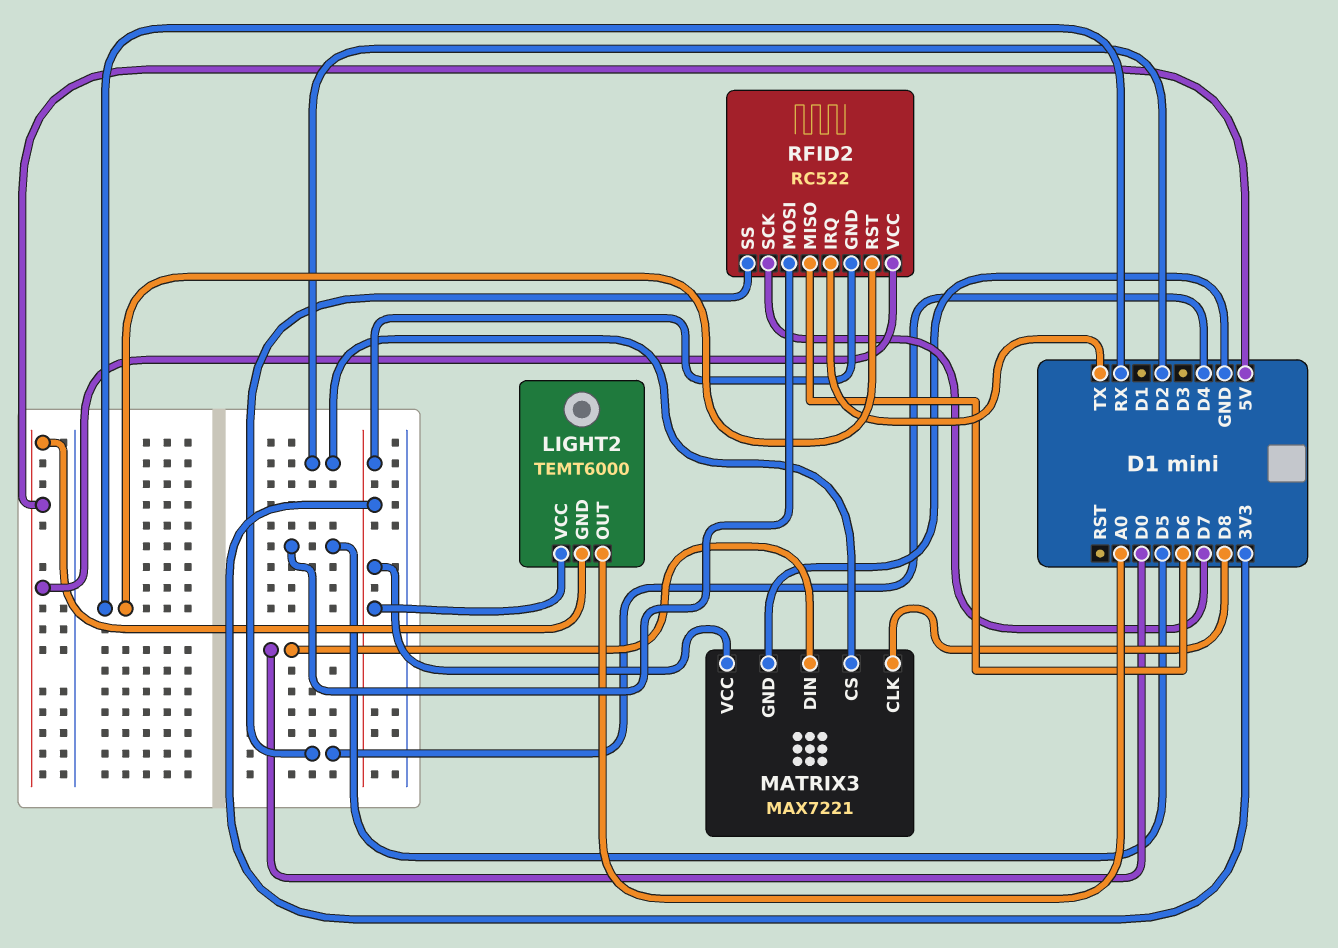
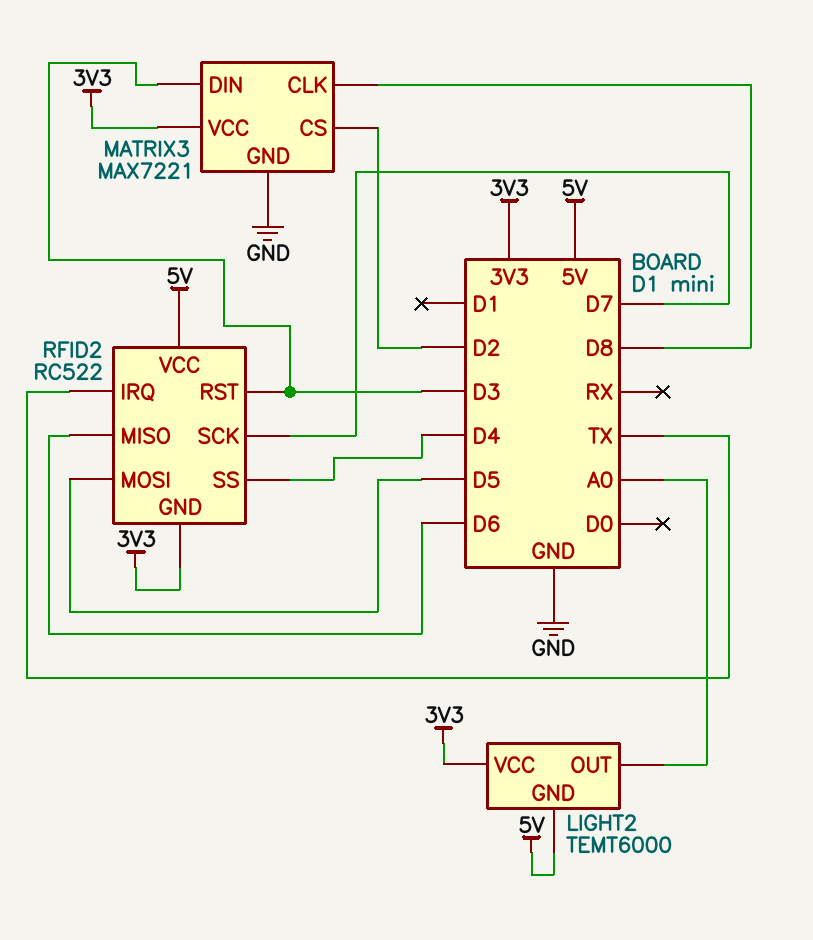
MATRIX3 pin DIN: D0 -> D3
RFID2 pin RST: RX -> D3

